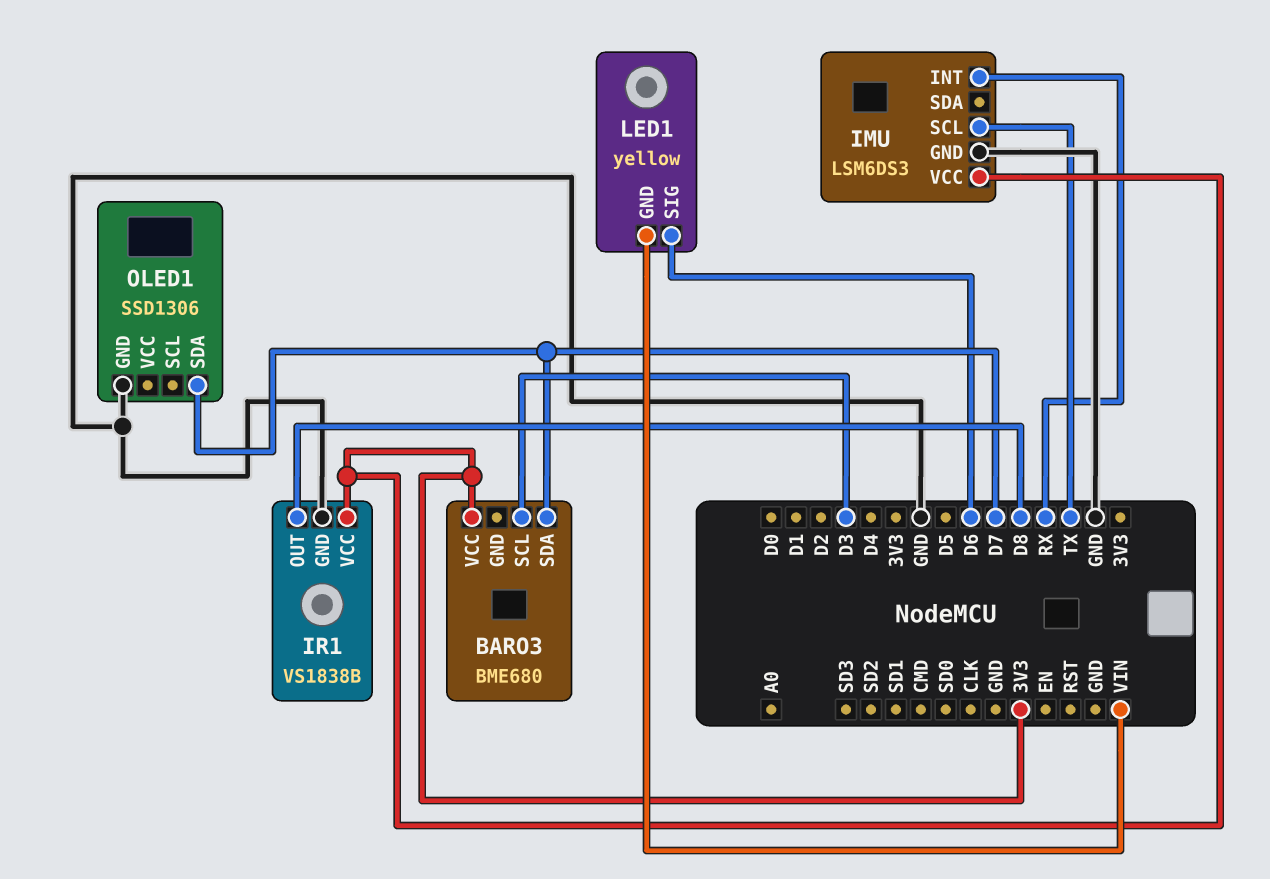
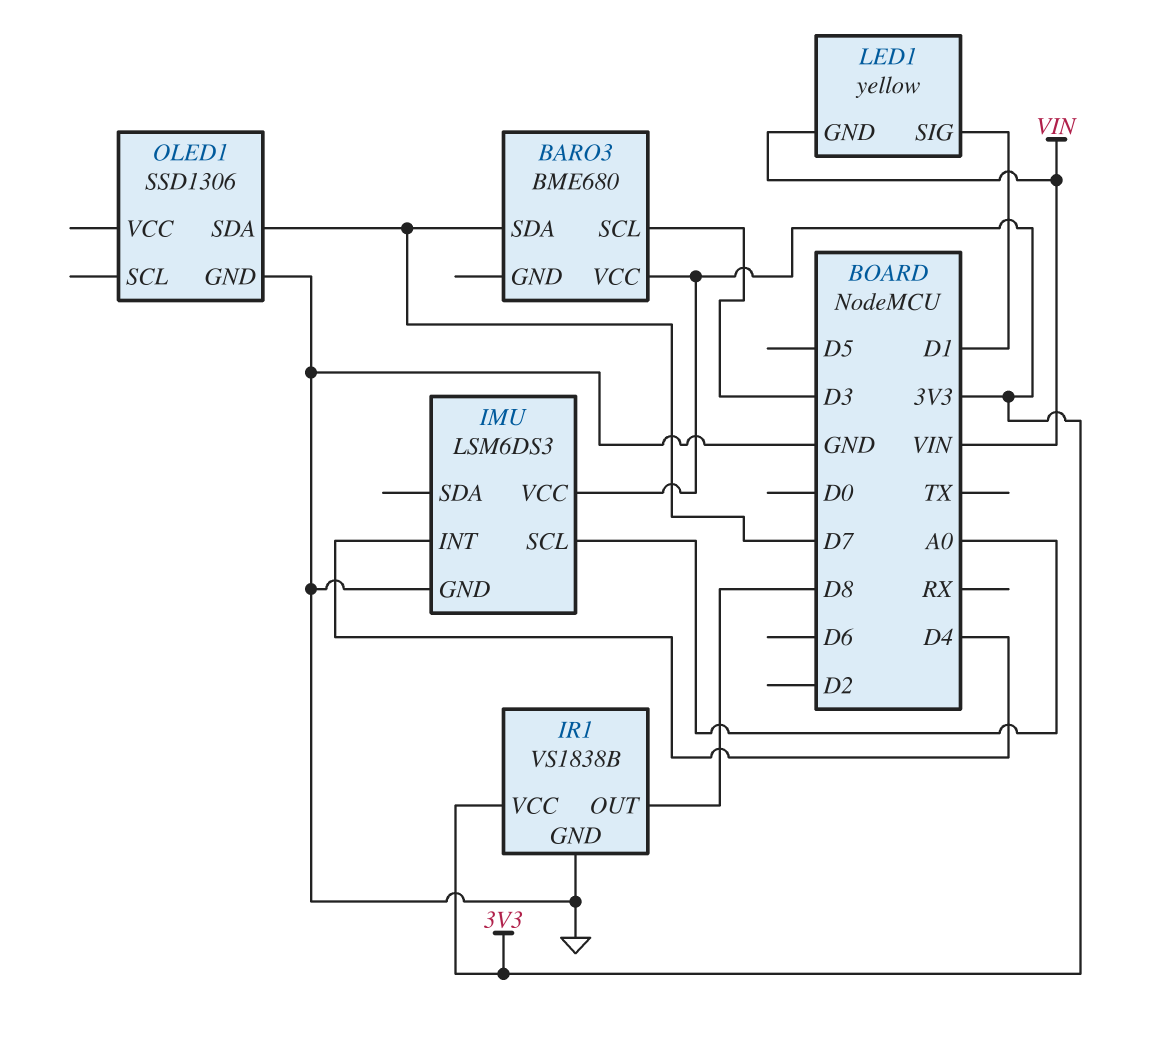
IMU pin INT: RX -> D4
IMU pin SCL: TX -> A0
LED1 pin SIG: D6 -> D1

